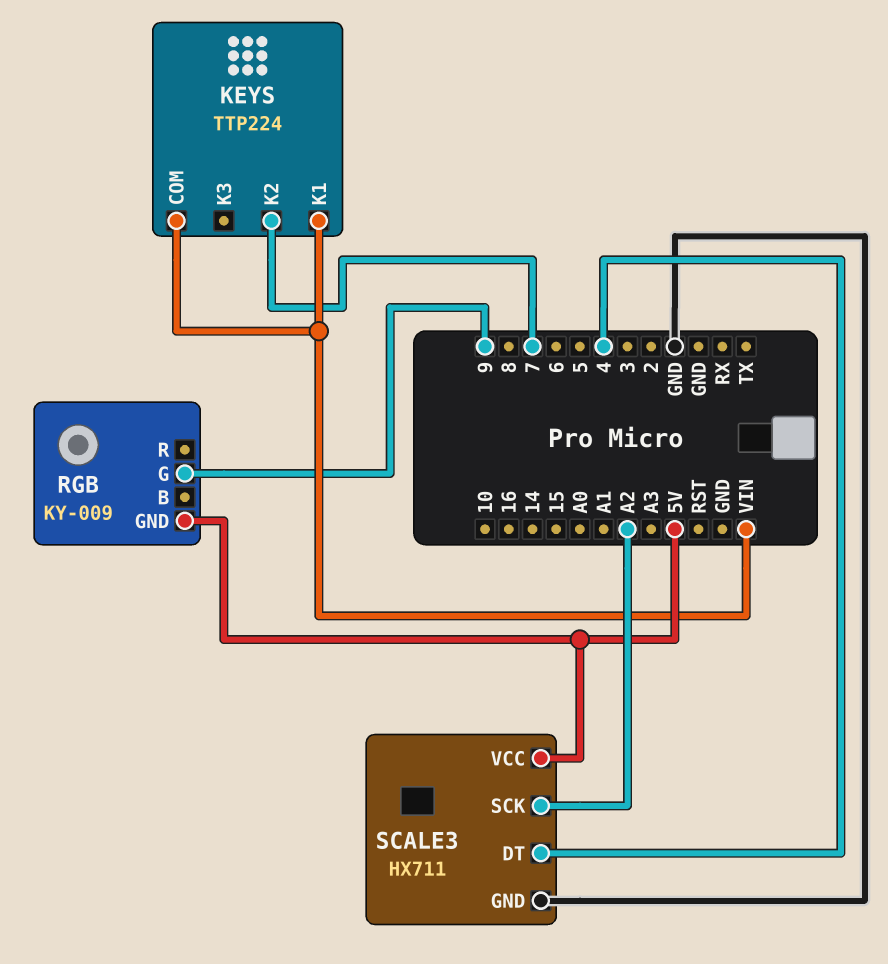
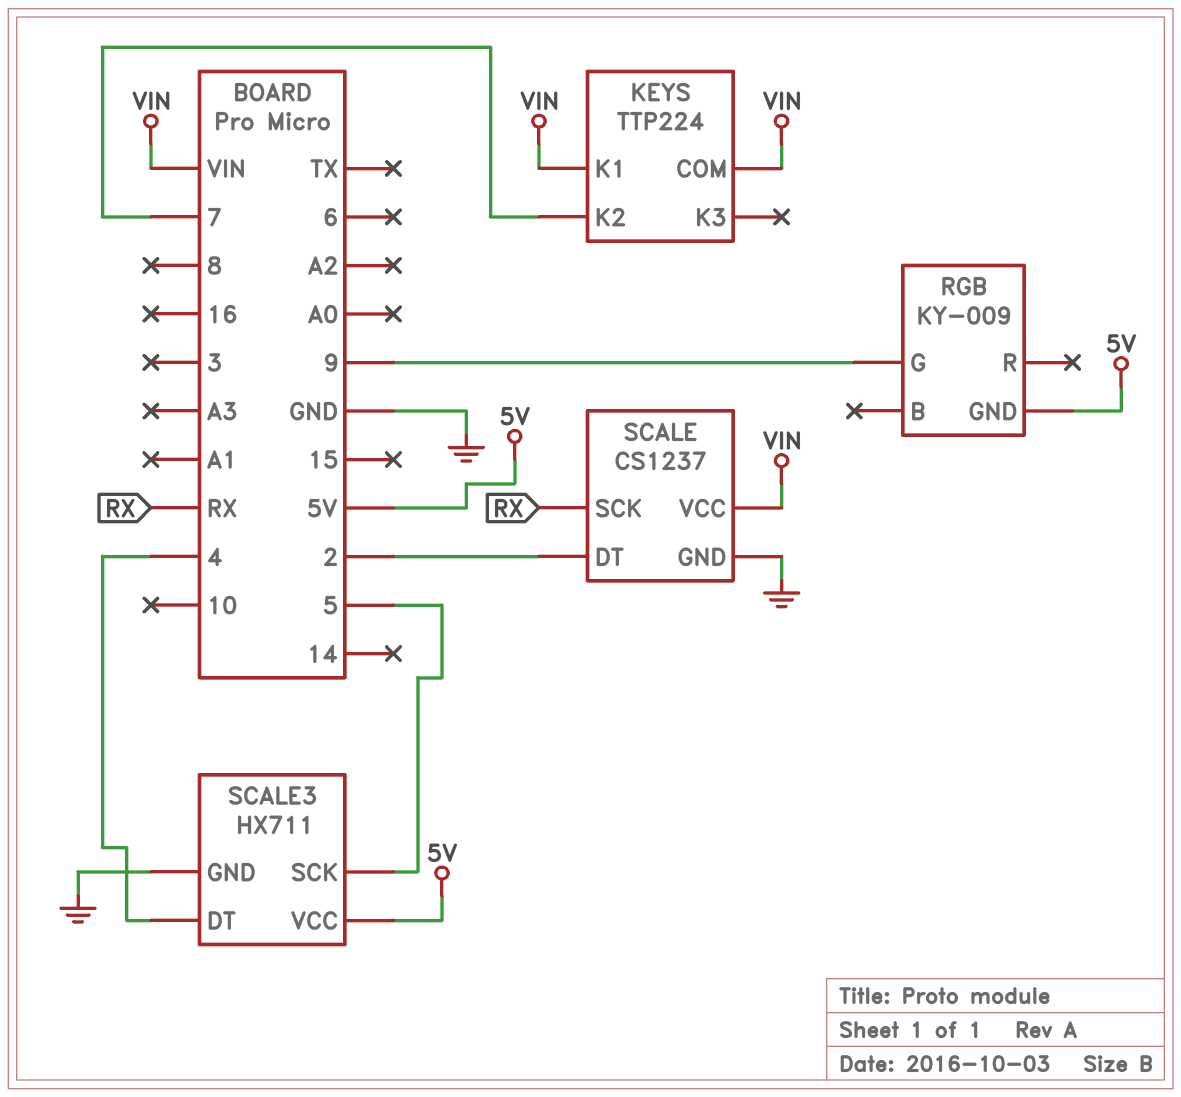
SCALE: none -> CS1237
SCALE pin DT: none -> 2
SCALE pin GND: none -> GND
SCALE pin SCK: none -> RX
SCALE pin VCC: none -> VIN
SCALE3 pin SCK: A2 -> 5

